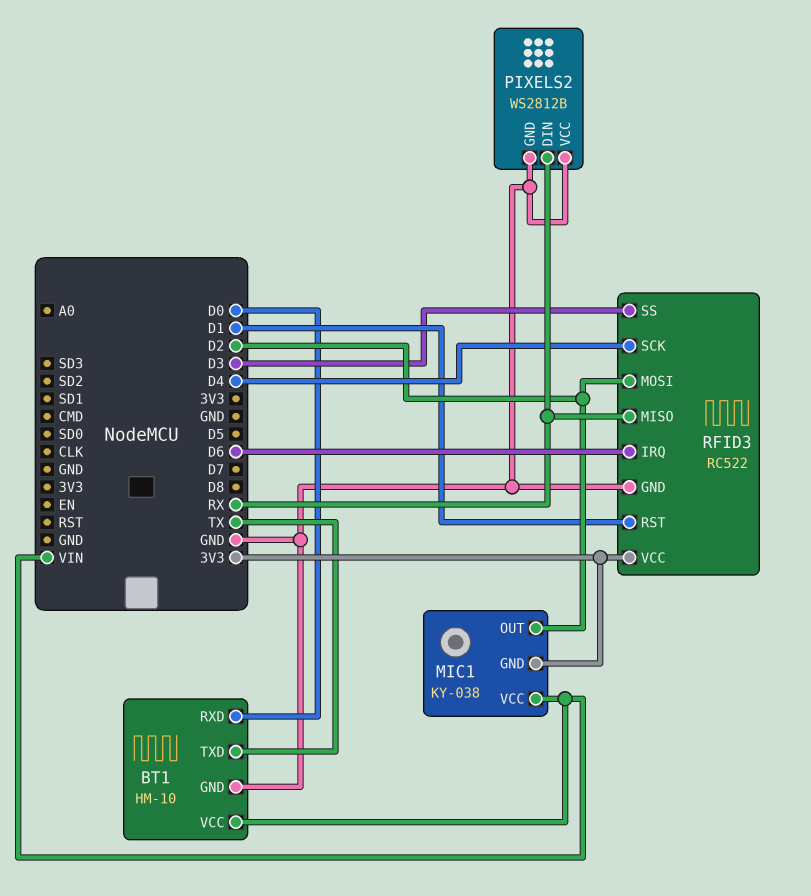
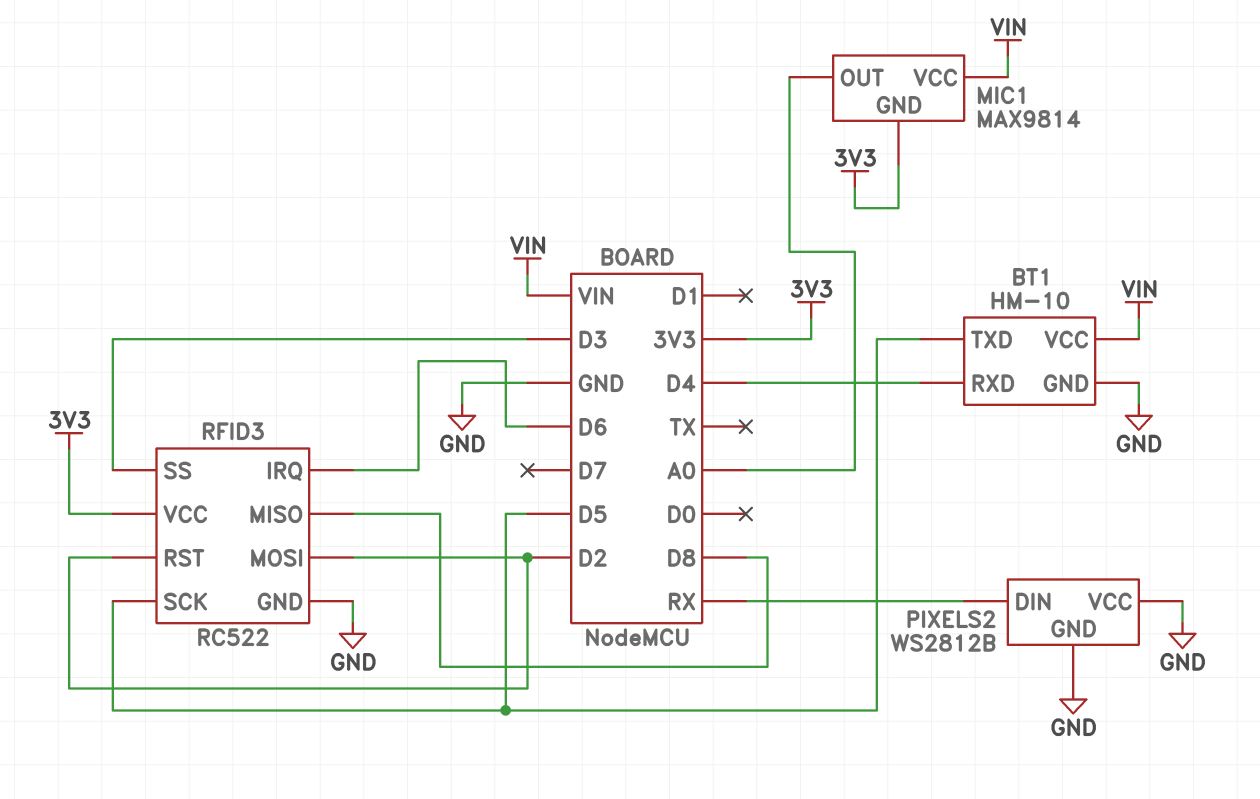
BT1 pin RXD: D0 -> D4
BT1 pin TXD: TX -> D5
MIC1: KY-038 -> MAX9814
MIC1 pin OUT: D2 -> A0
RFID3 pin MISO: RX -> D8
RFID3 pin RST: D1 -> D2
RFID3 pin SCK: D4 -> D5

